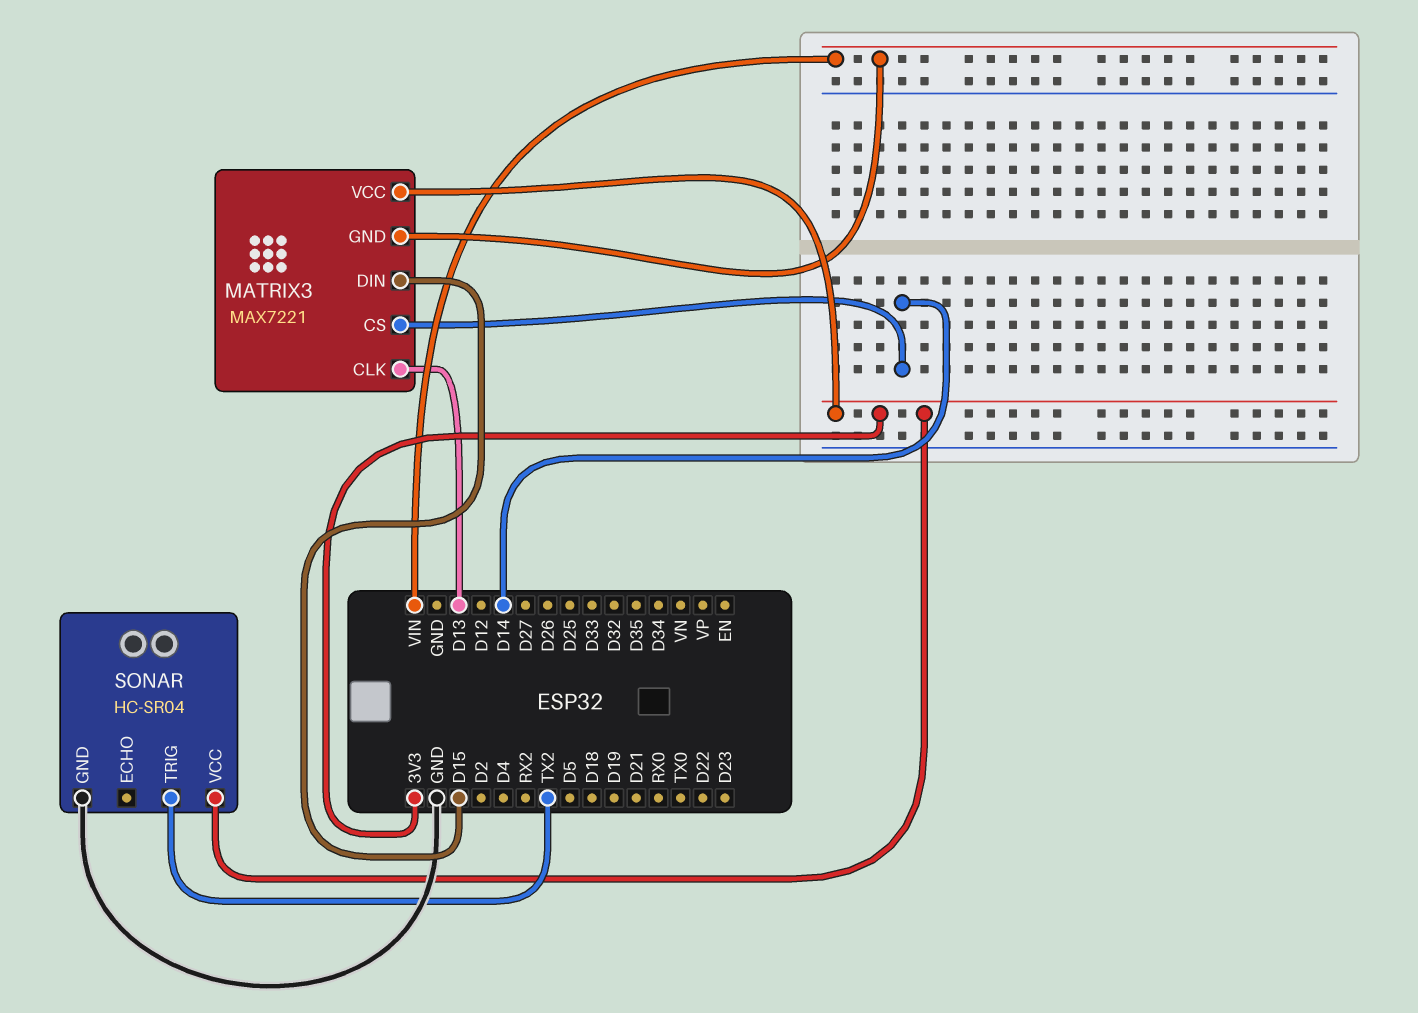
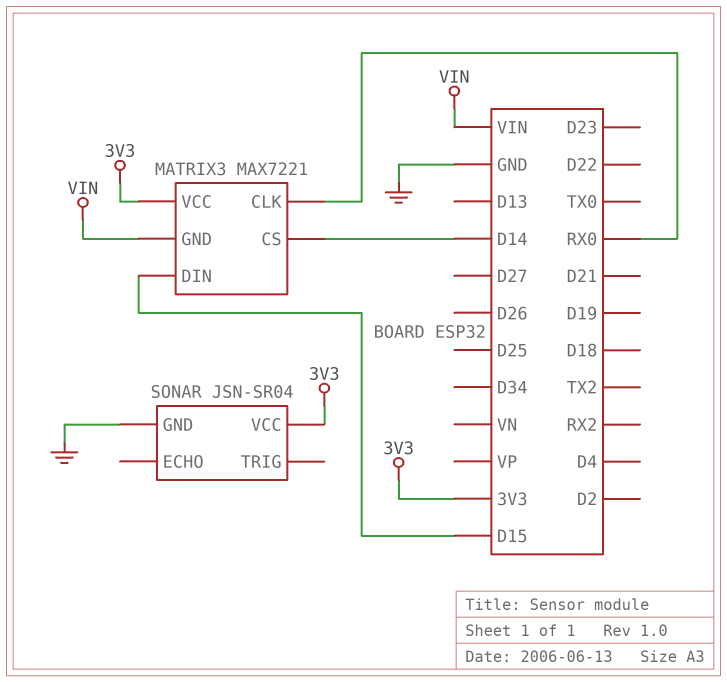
MATRIX3 pin CLK: D13 -> RX0
SONAR: HC-SR04 -> JSN-SR04
SONAR pin TRIG: TX2 -> none

